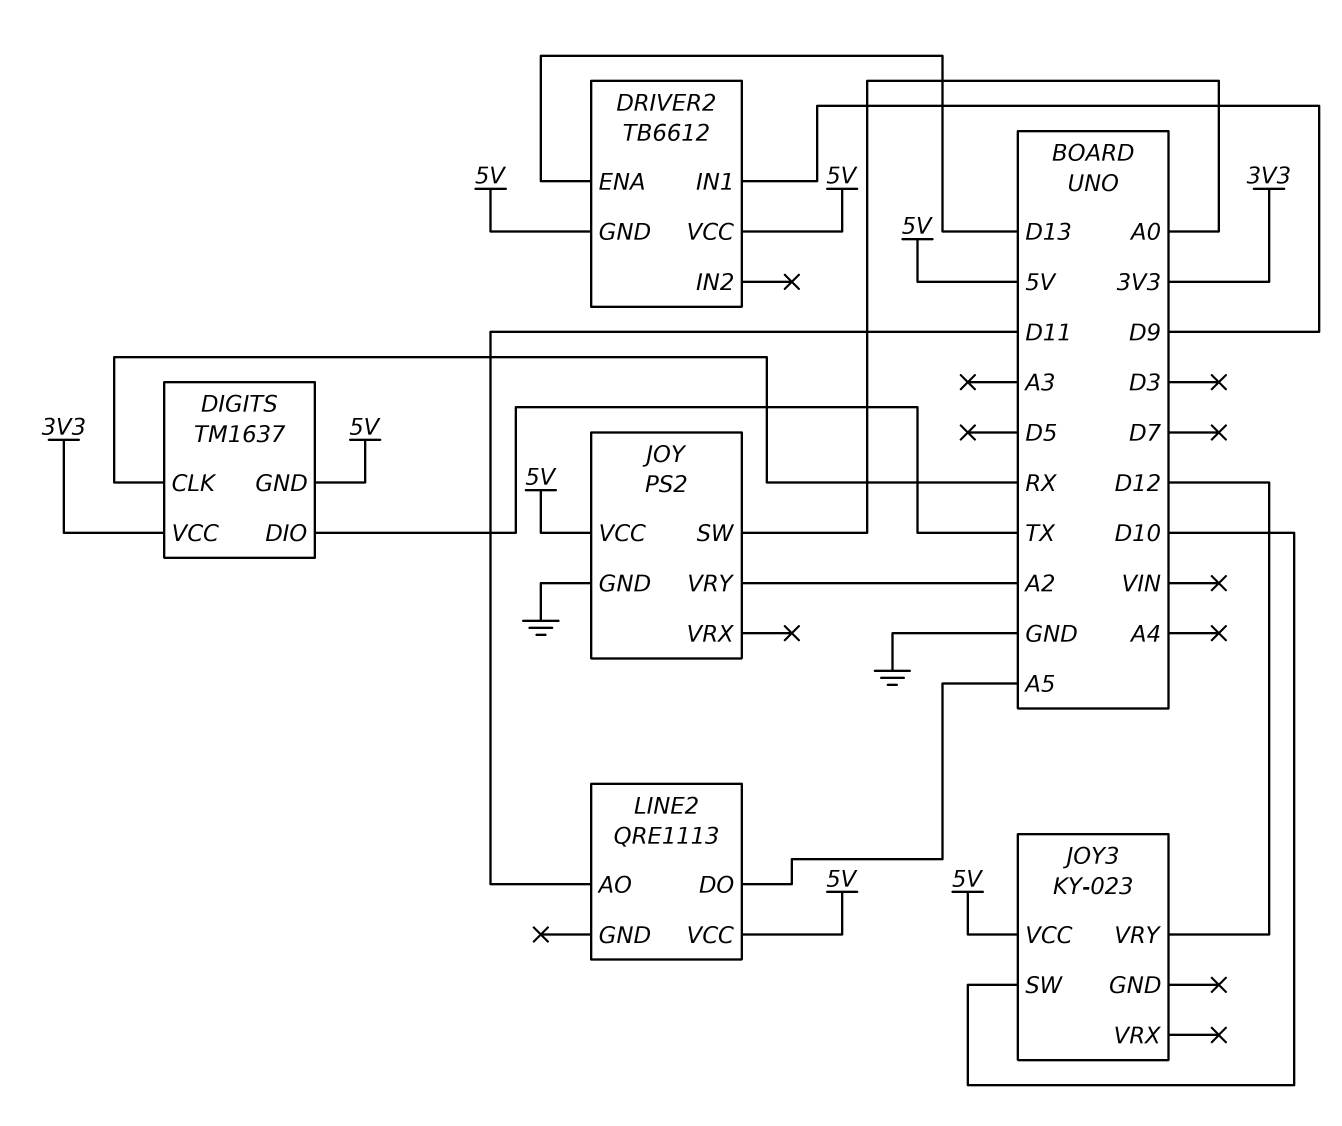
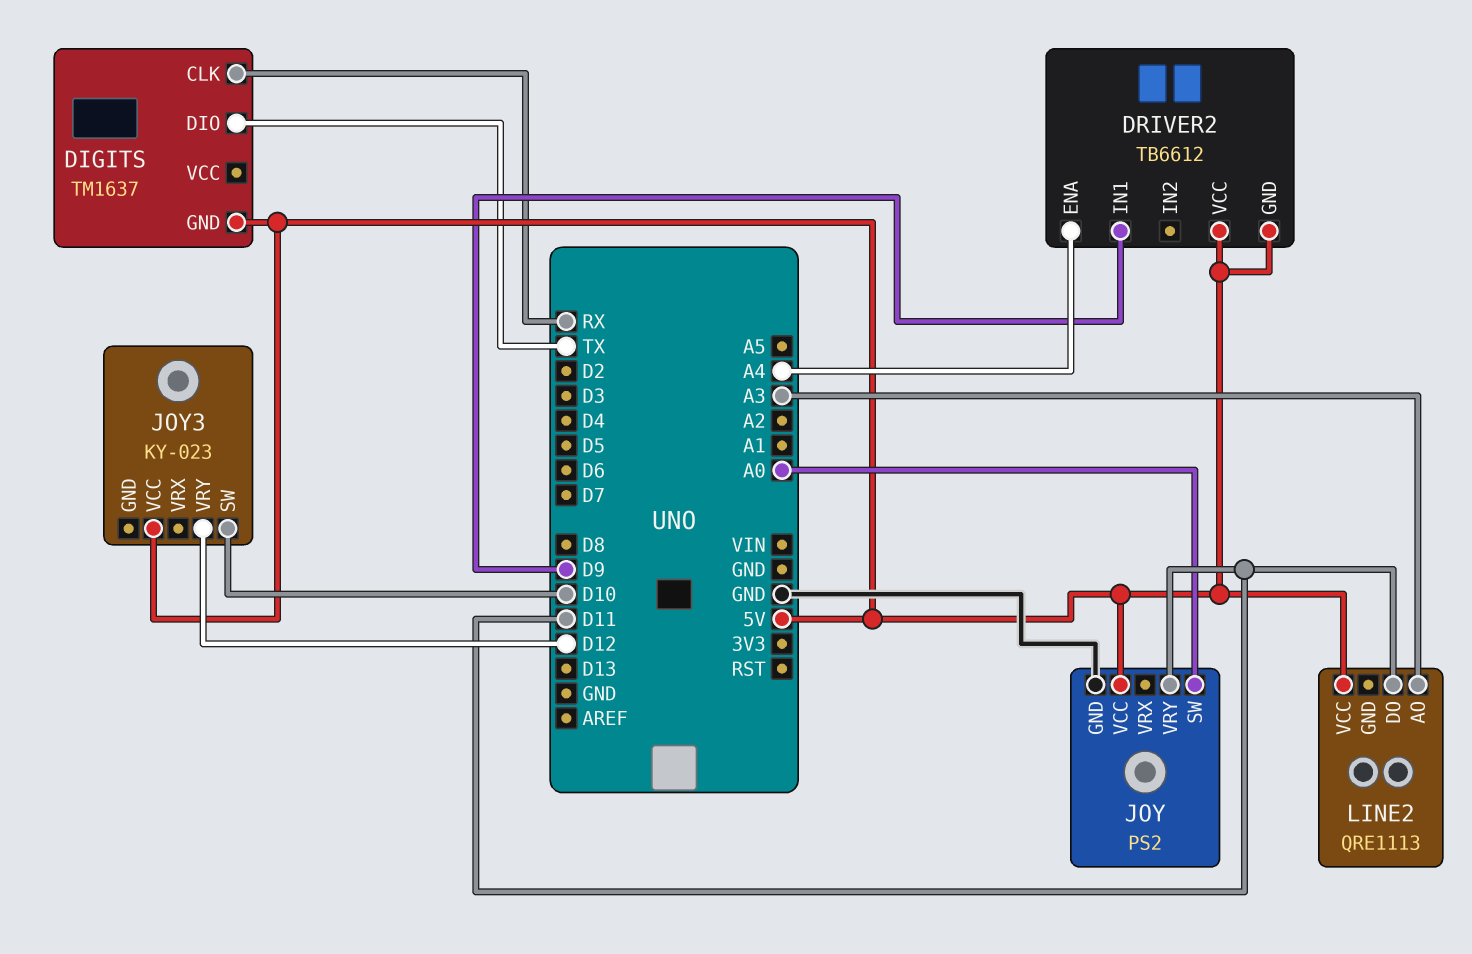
DIGITS pin VCC: 3V3 -> none
DRIVER2 pin ENA: D13 -> A4
JOY pin VRY: A2 -> D11
LINE2 pin AO: D11 -> A3
LINE2 pin DO: A5 -> D11

